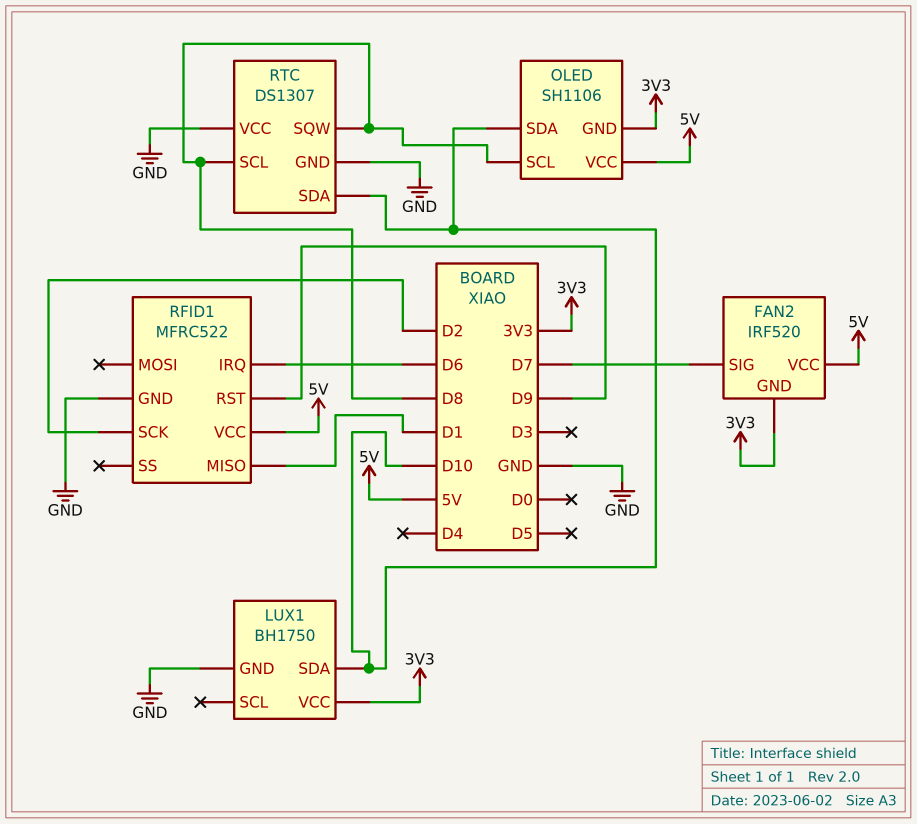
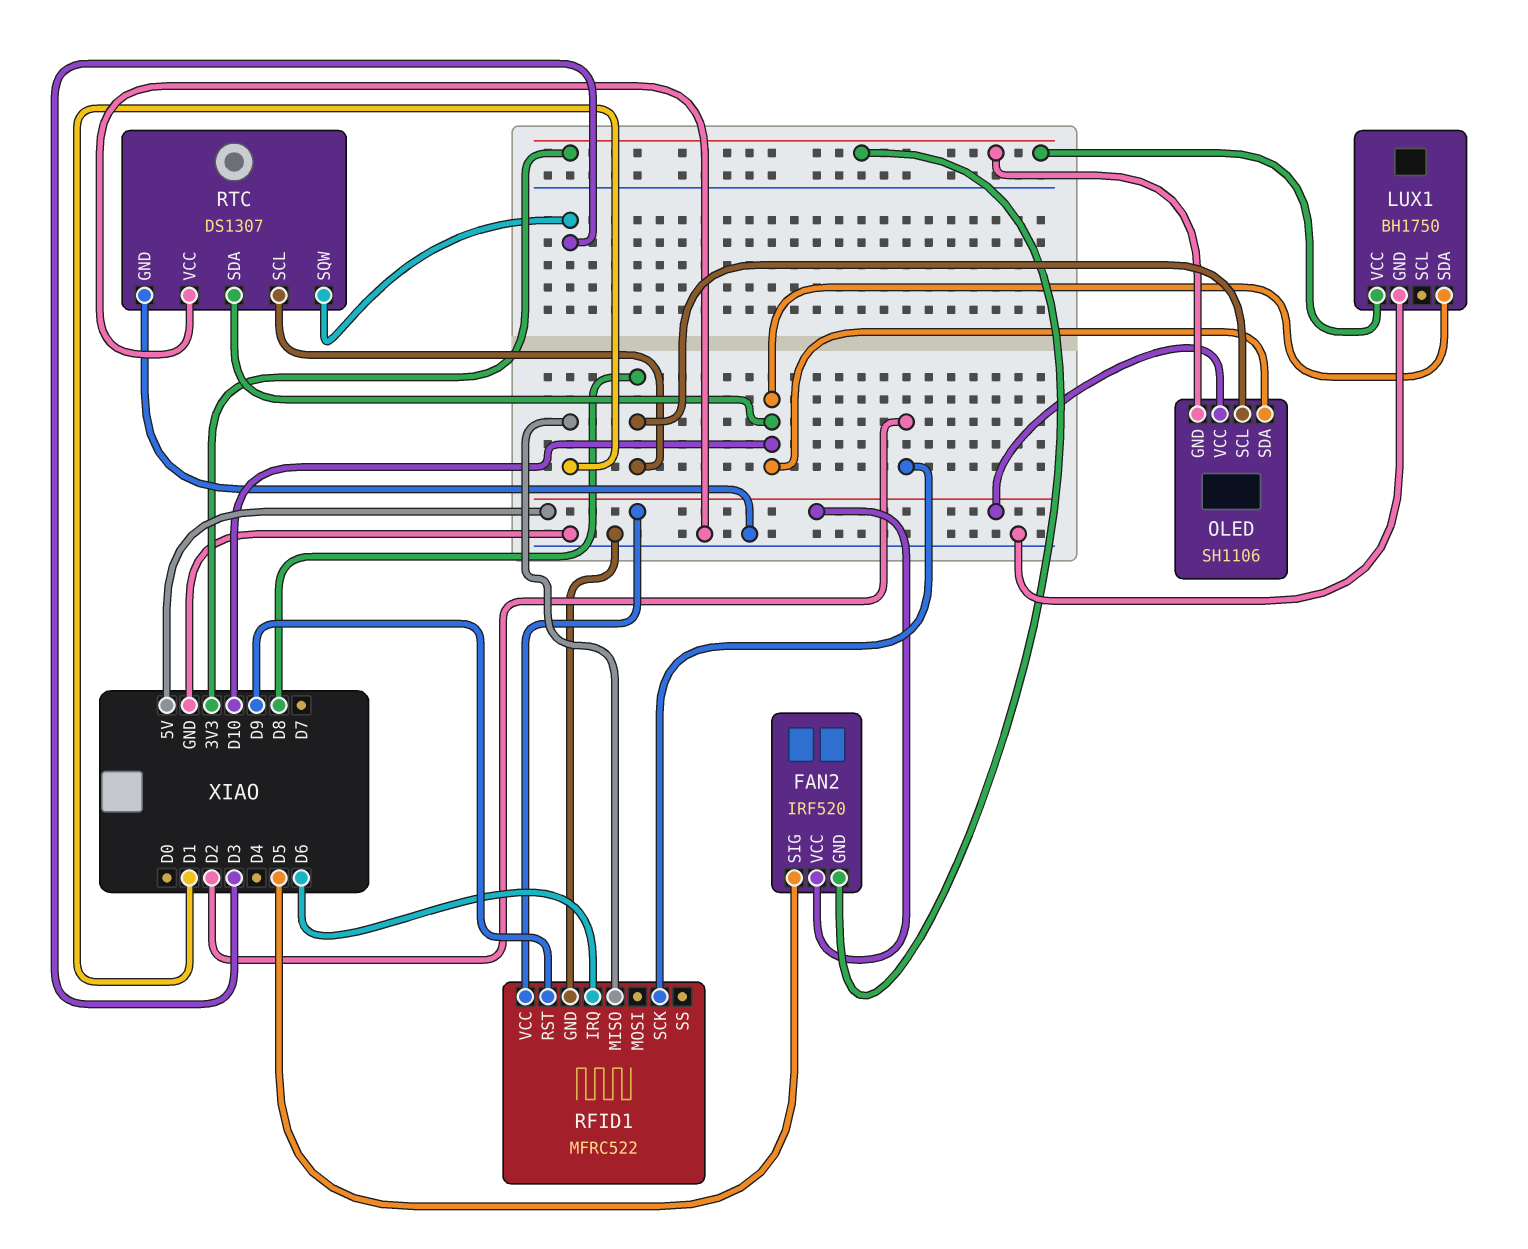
FAN2 pin SIG: D7 -> D5
RTC pin SQW: D8 -> D3

